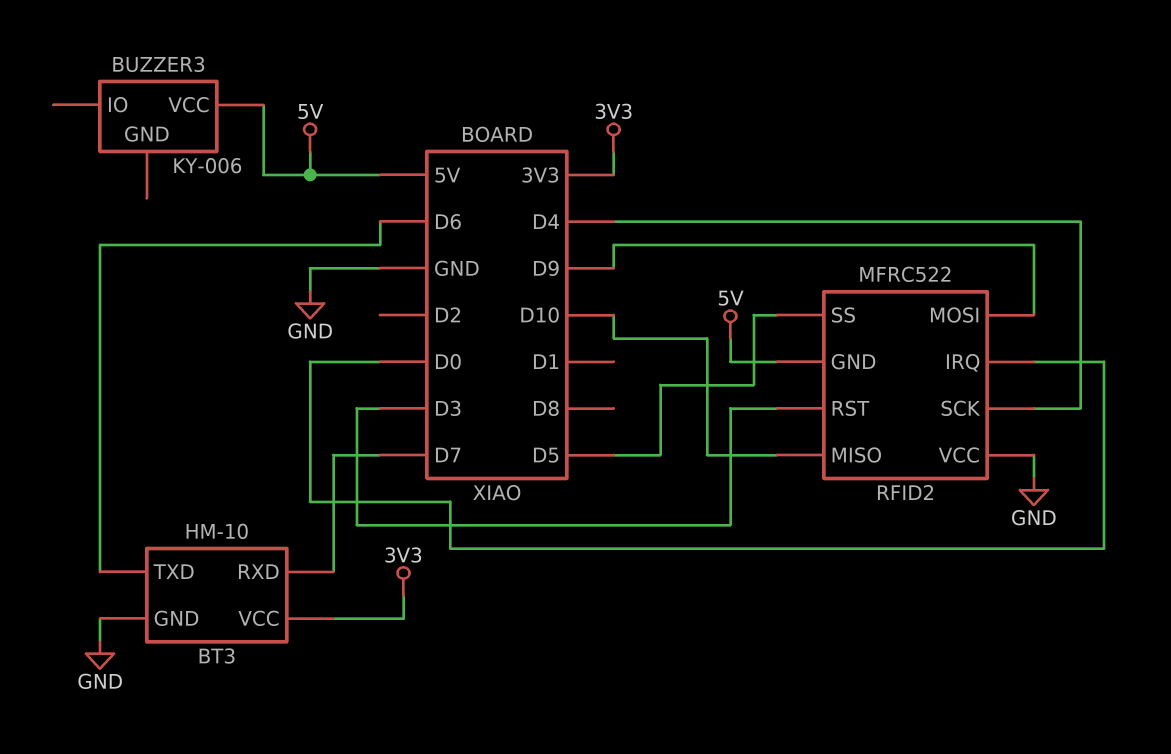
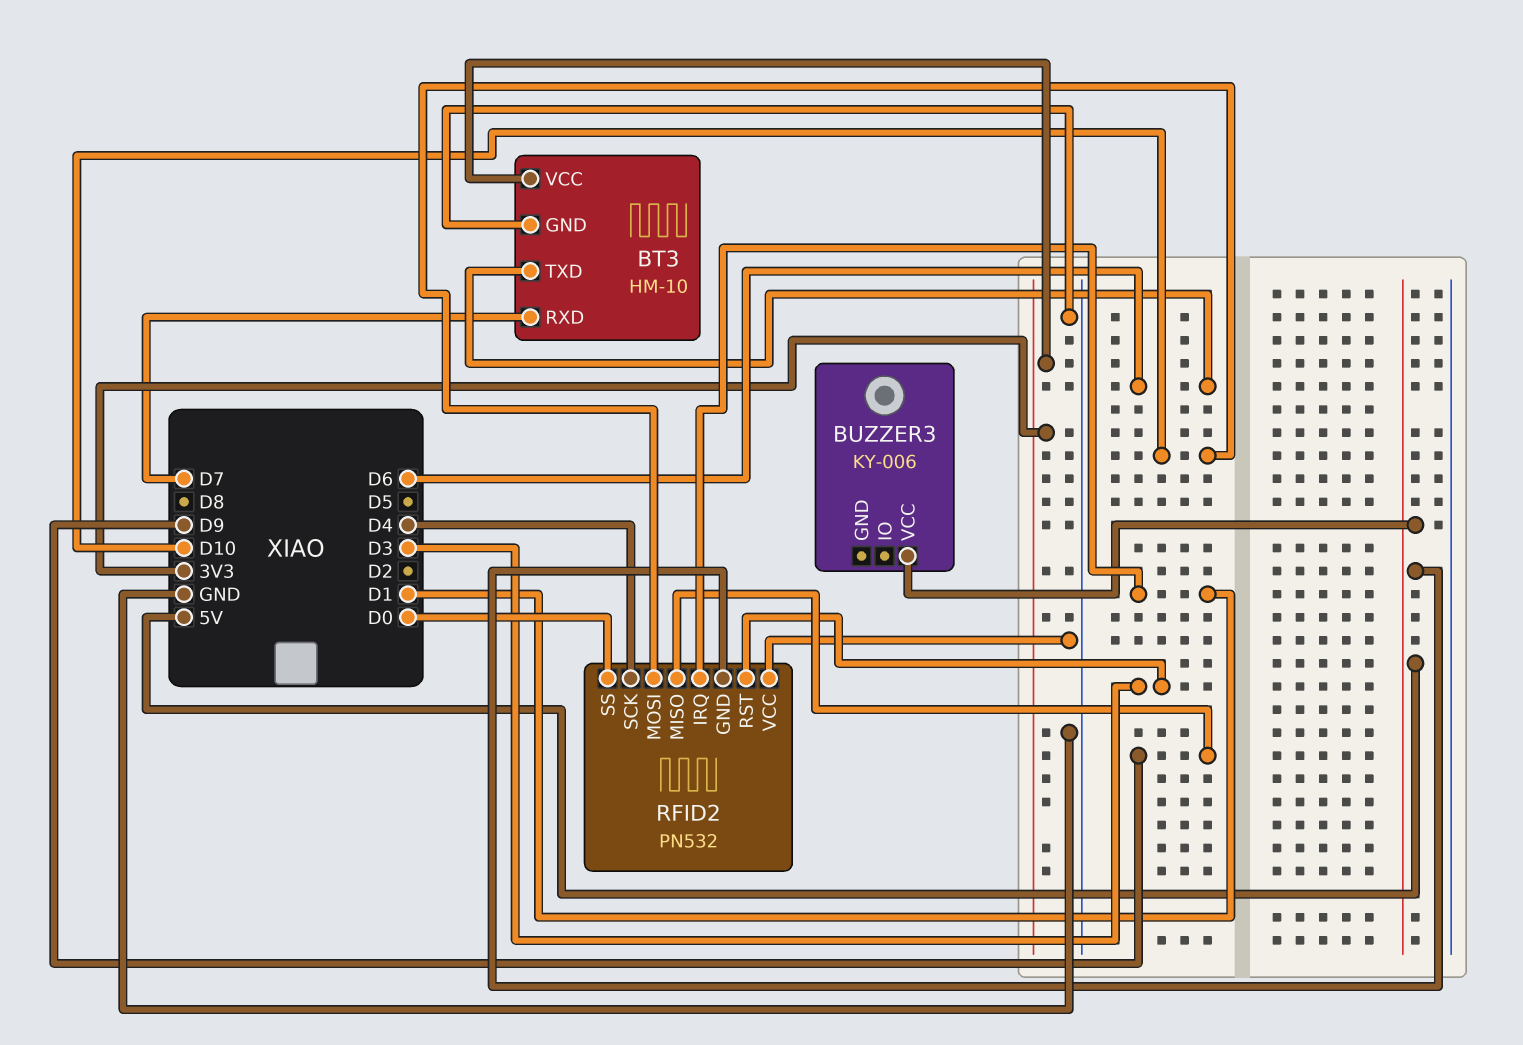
RFID2: MFRC522 -> PN532
RFID2 pin IRQ: D0 -> D1
RFID2 pin MISO: D10 -> D9
RFID2 pin MOSI: D9 -> D10
RFID2 pin SS: D5 -> D0

